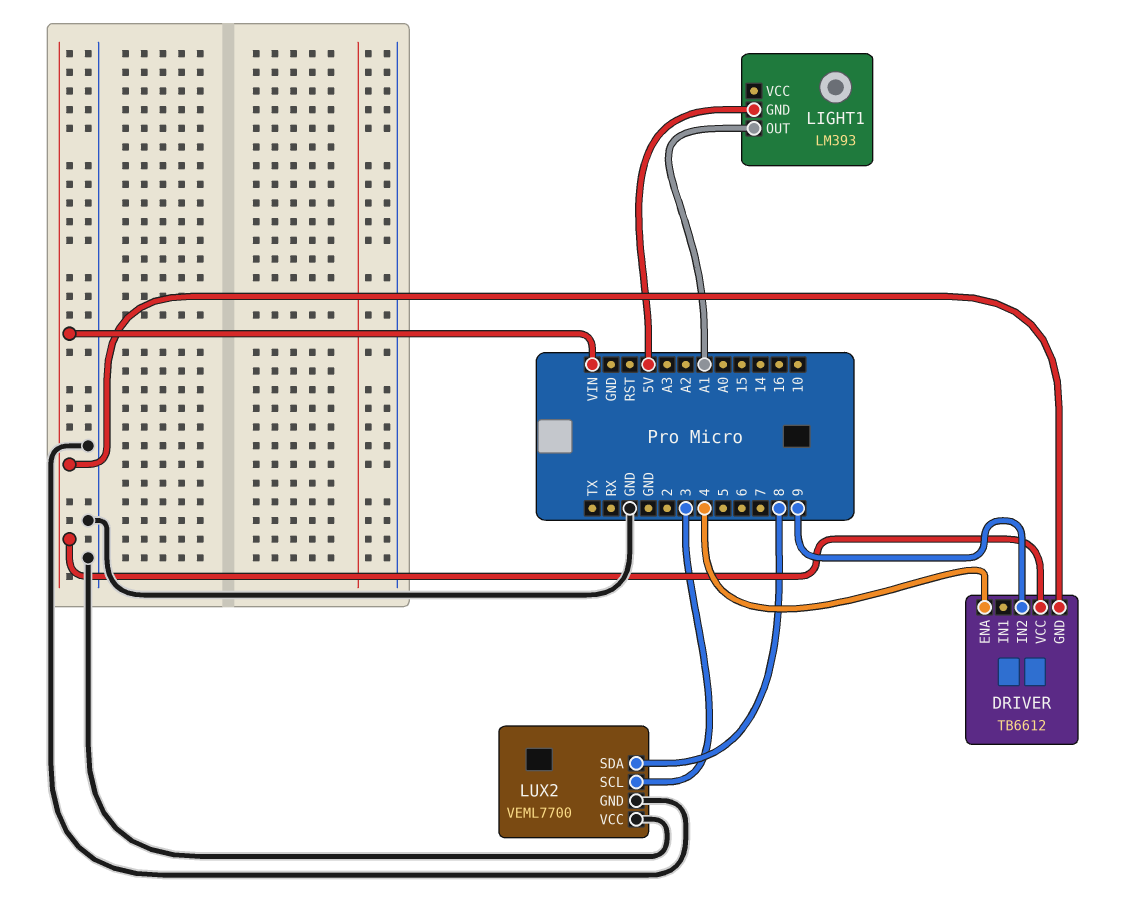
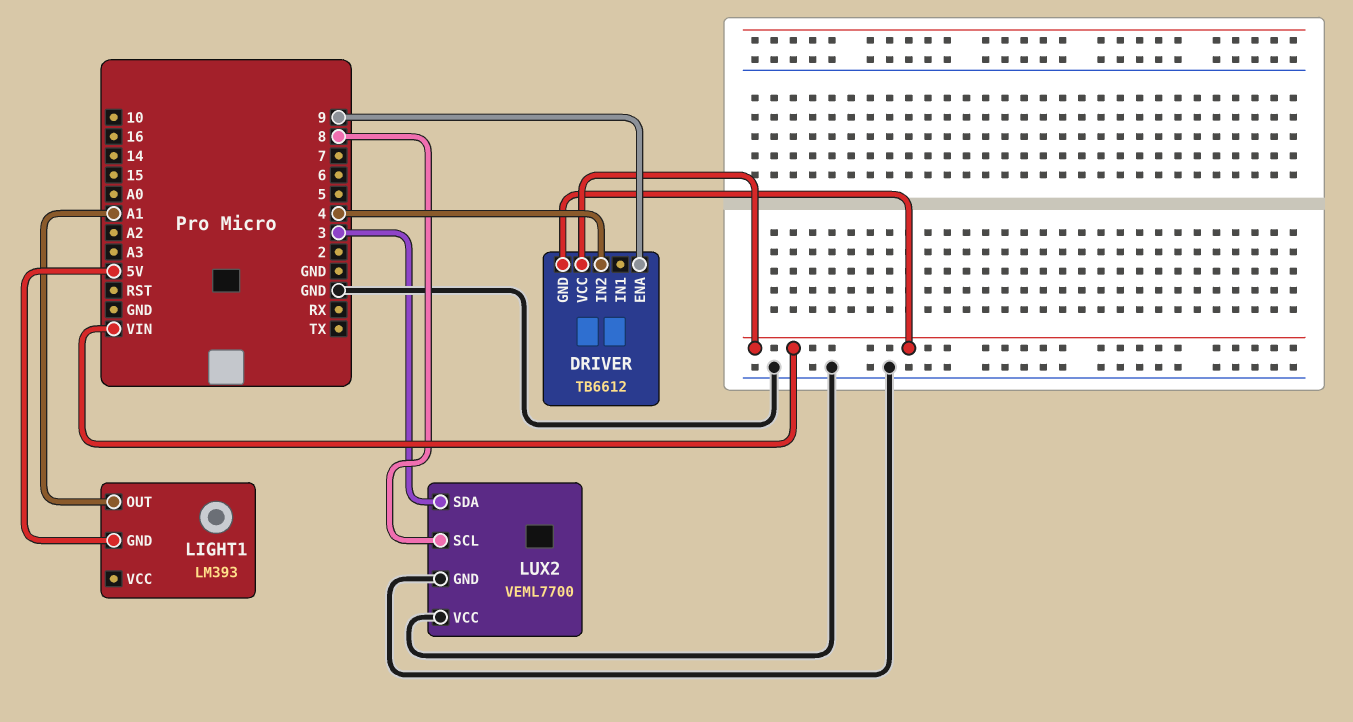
DRIVER pin ENA: 4 -> 9
DRIVER pin IN2: 9 -> 4
LUX2 pin SCL: 3 -> 8
LUX2 pin SDA: 8 -> 3

